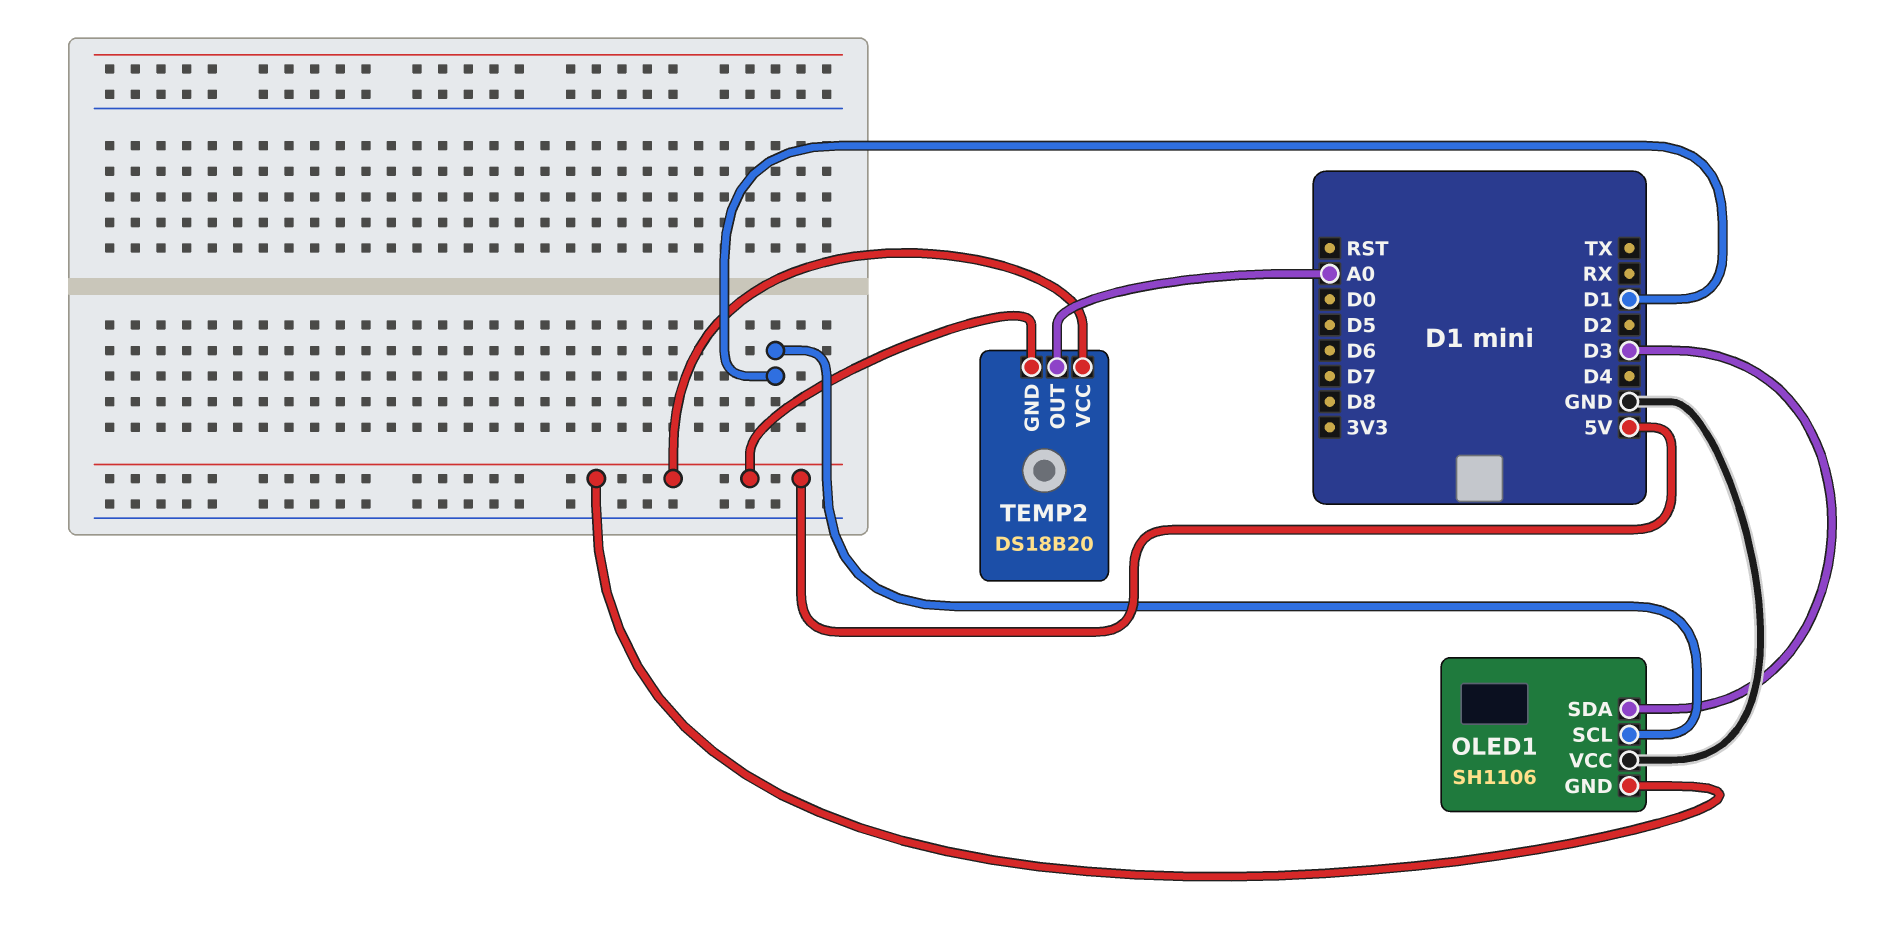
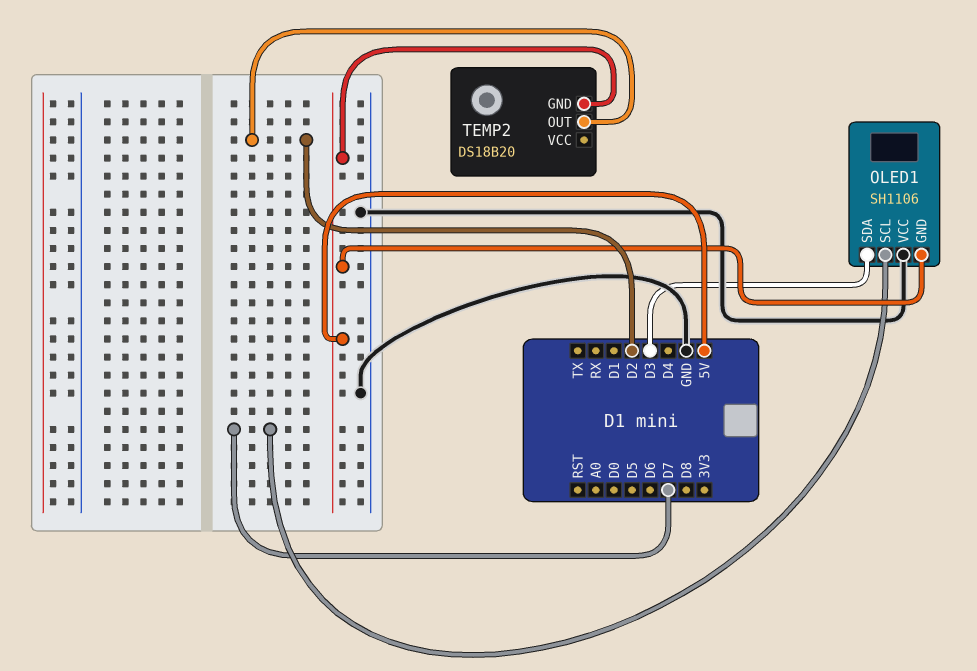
OLED1 pin SCL: D1 -> D7
TEMP2 pin OUT: A0 -> D2
TEMP2 pin VCC: 5V -> none

